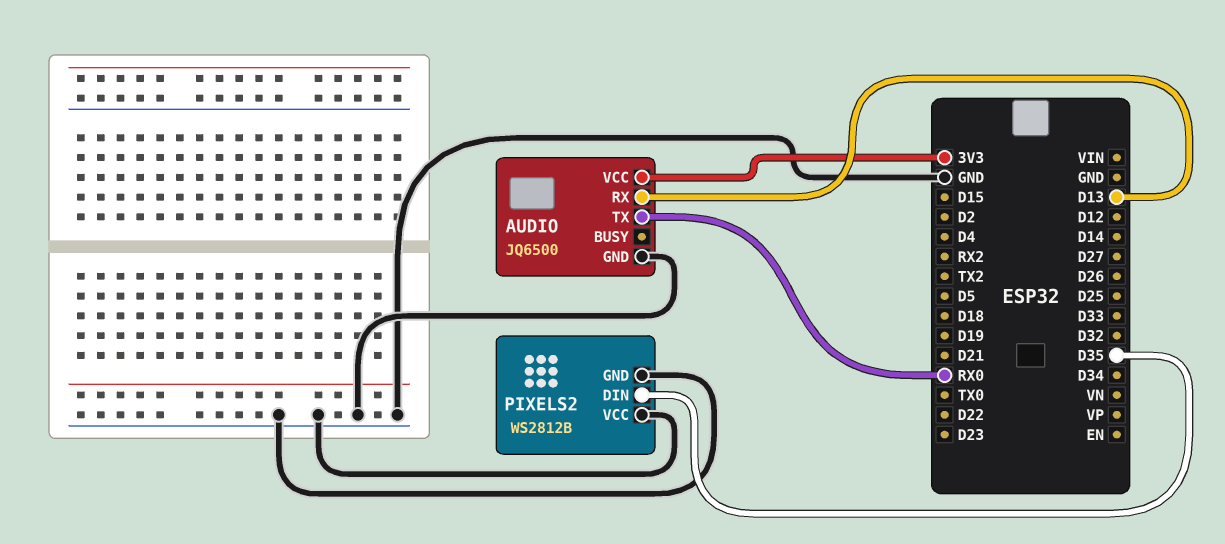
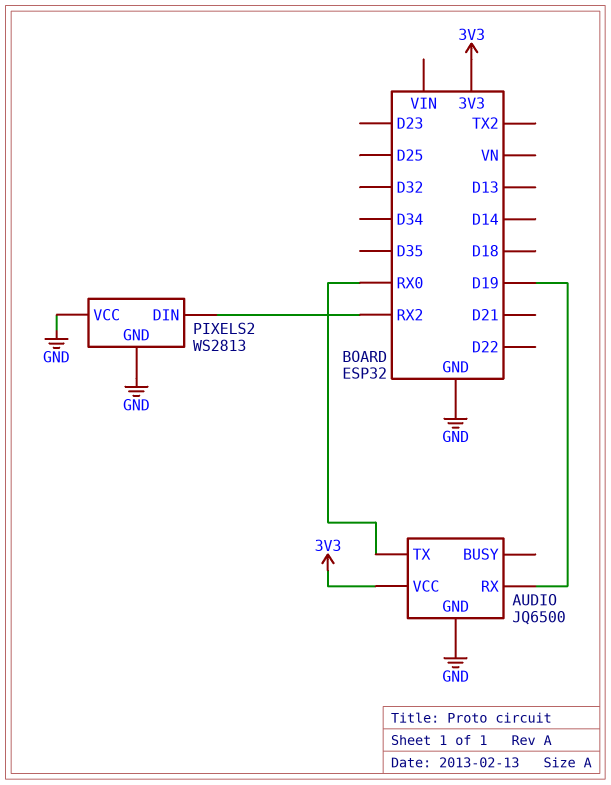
AUDIO pin RX: D13 -> D19
PIXELS2: WS2812B -> WS2813
PIXELS2 pin DIN: D35 -> RX2

